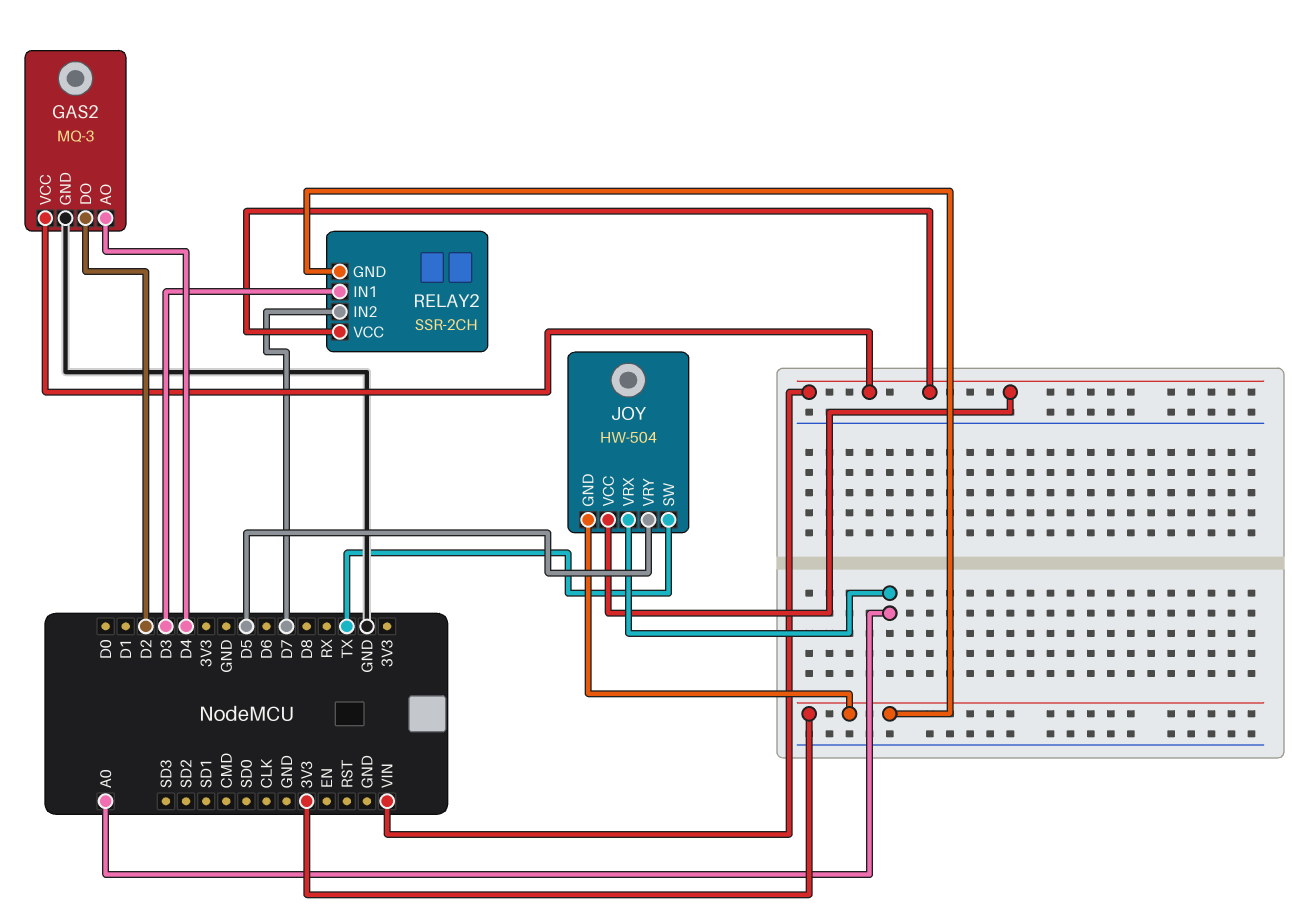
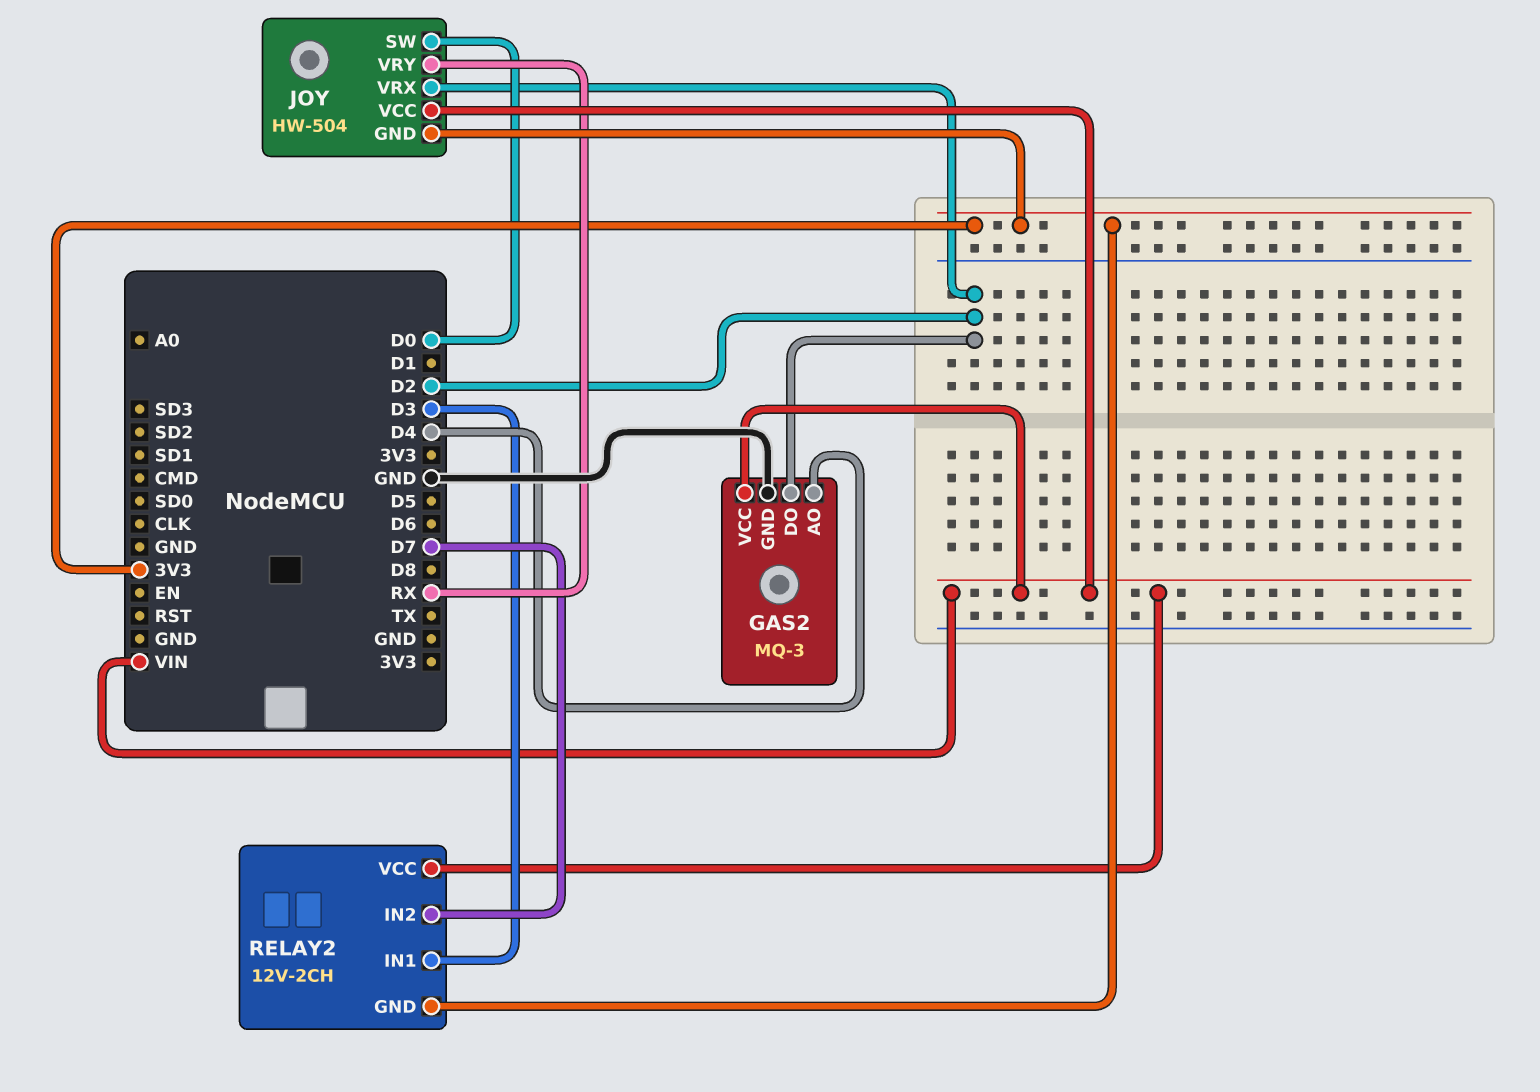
JOY pin SW: TX -> D0
JOY pin VRX: A0 -> D2
JOY pin VRY: D5 -> RX
RELAY2: SSR-2CH -> 12V-2CH

